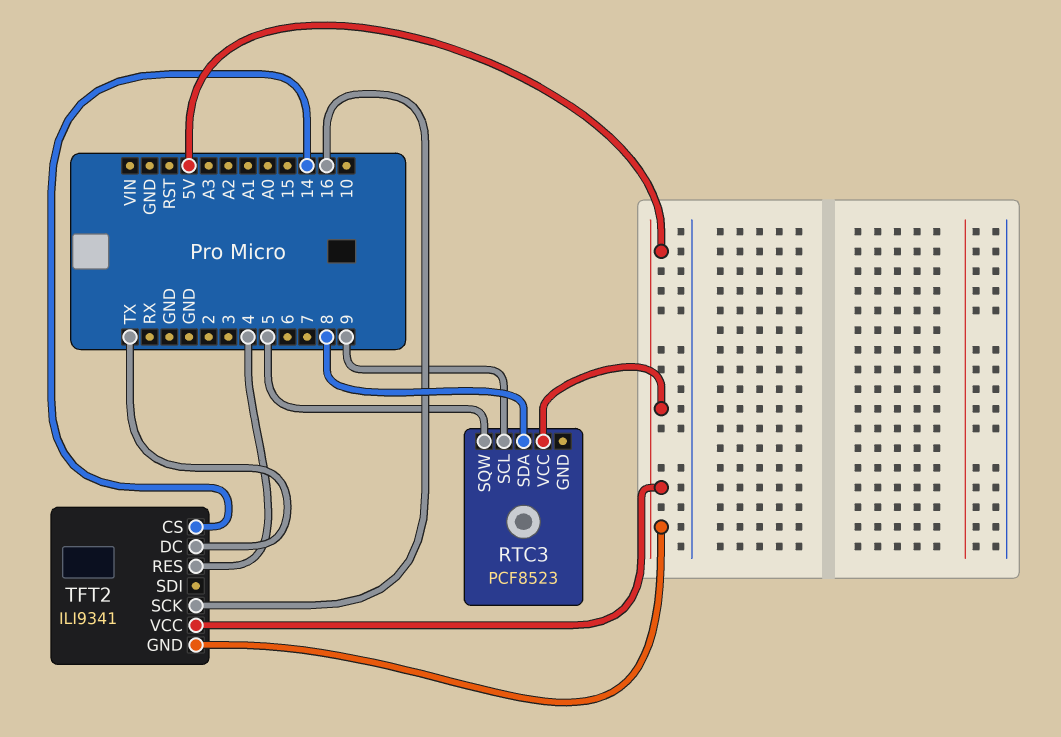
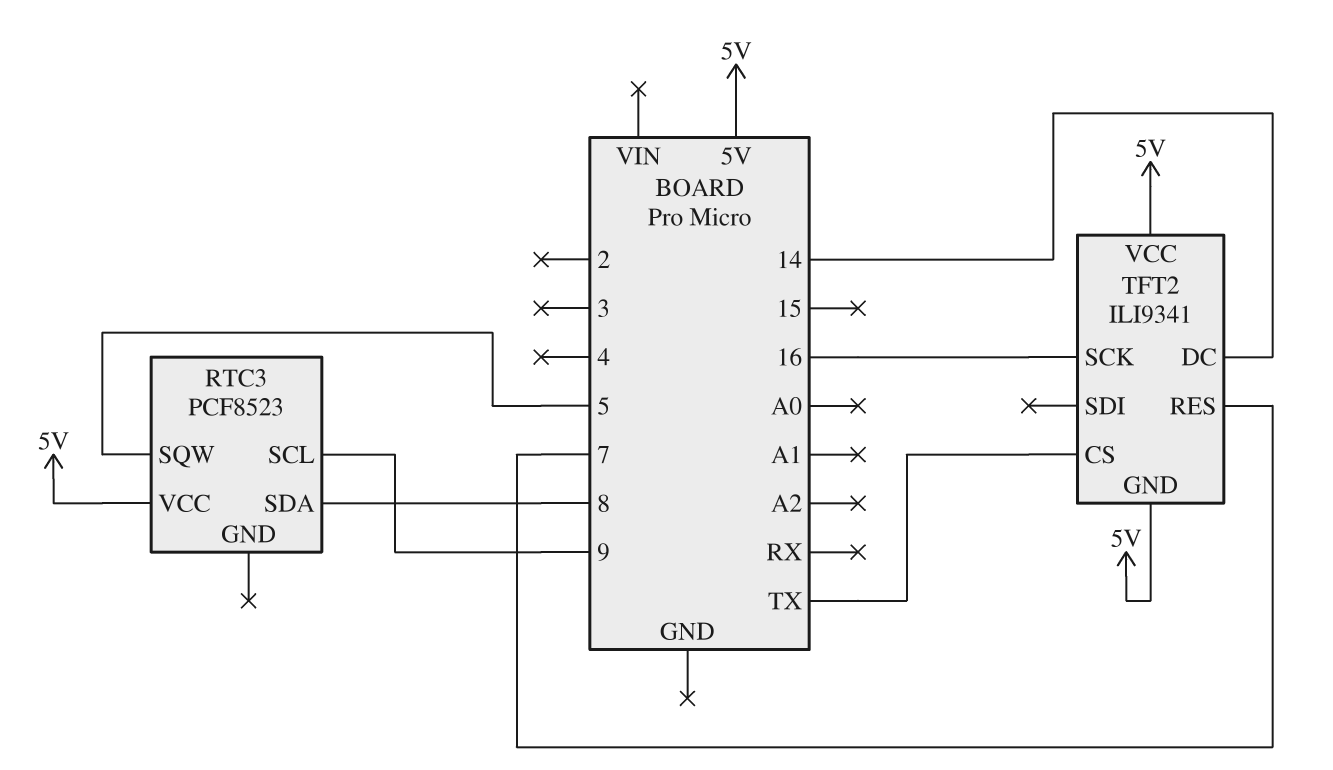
TFT2 pin CS: 14 -> TX
TFT2 pin DC: TX -> 14
TFT2 pin RES: 4 -> 7

